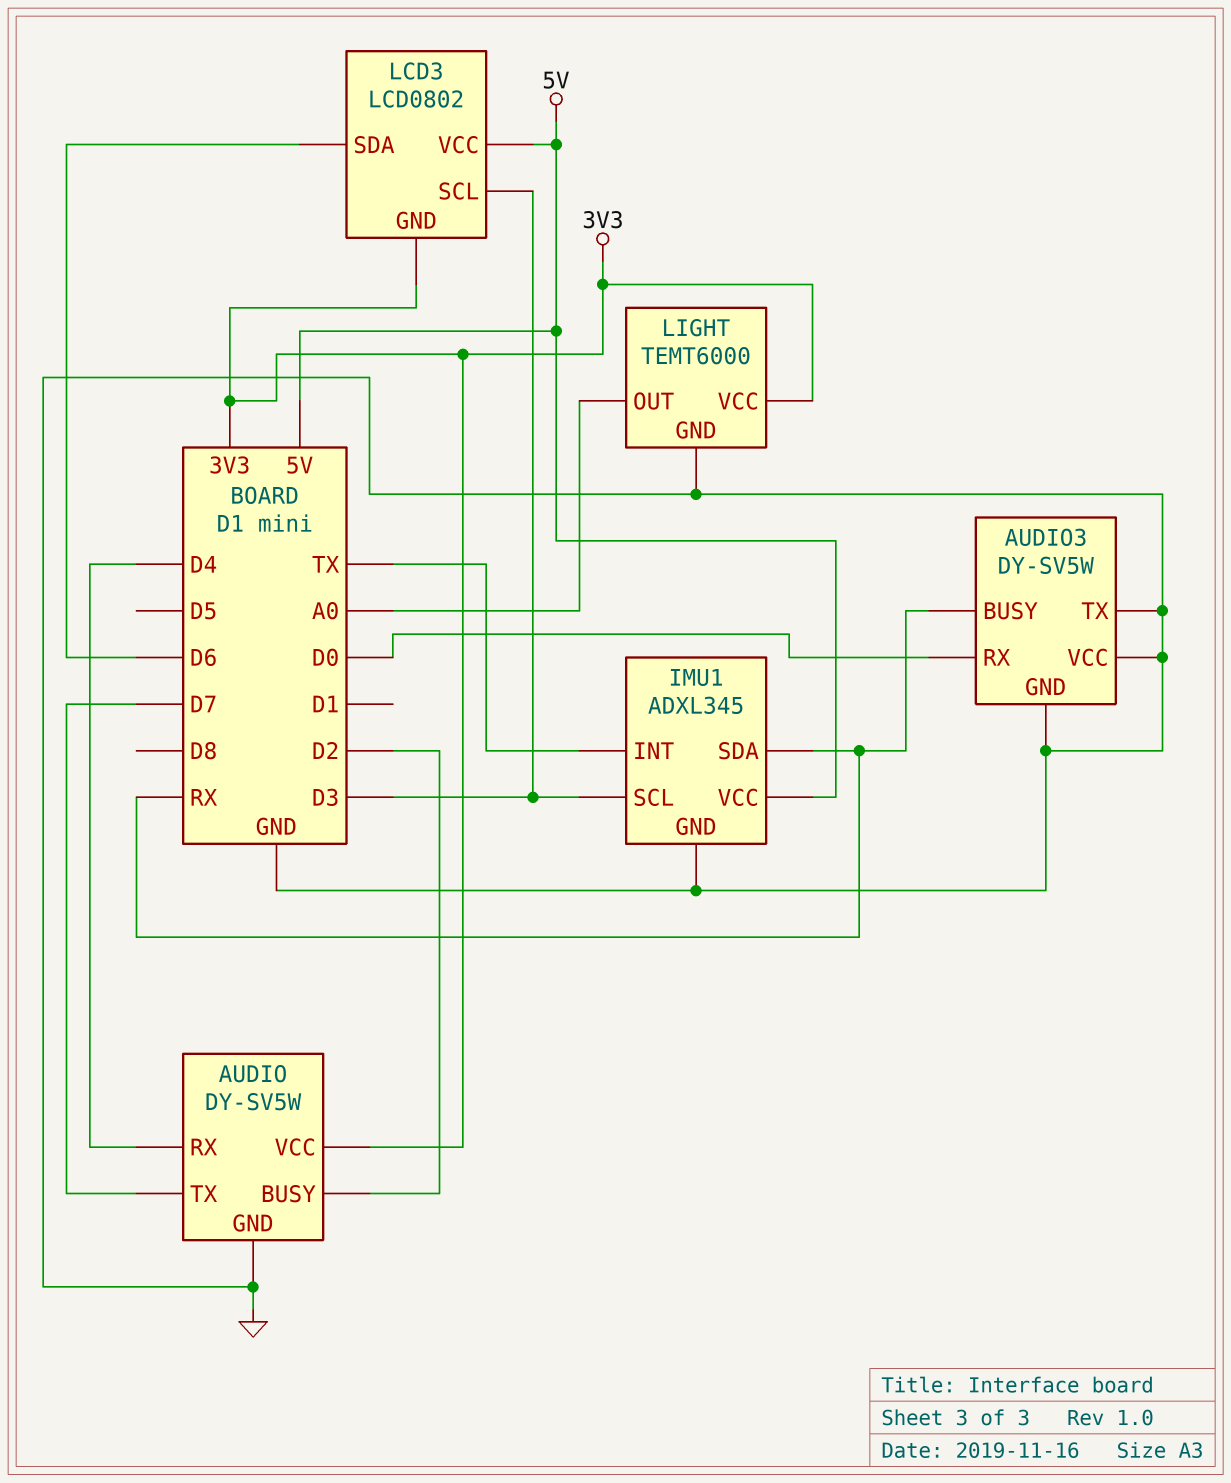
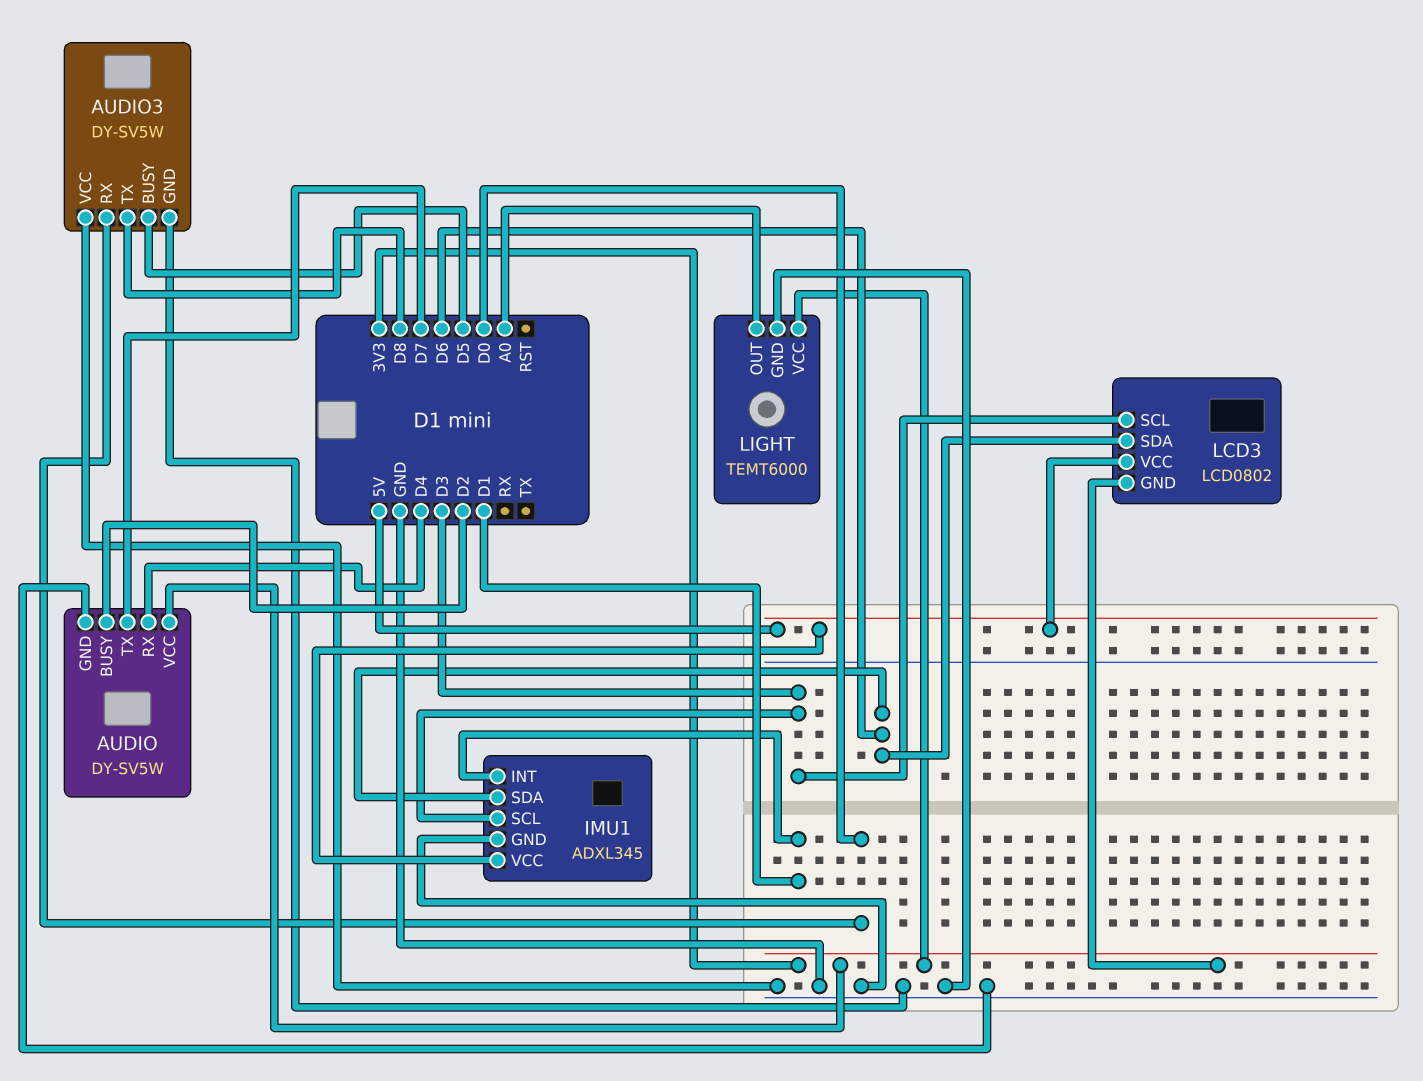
AUDIO3 pin BUSY: RX -> D5
AUDIO3 pin TX: GND -> D8
IMU1 pin INT: TX -> D1
IMU1 pin SDA: RX -> D6

